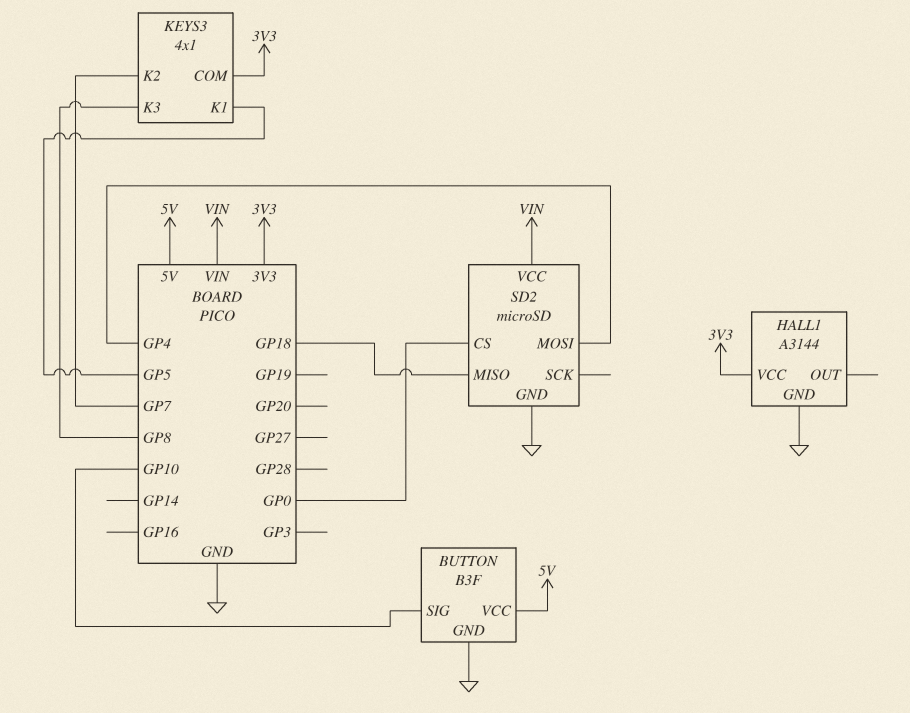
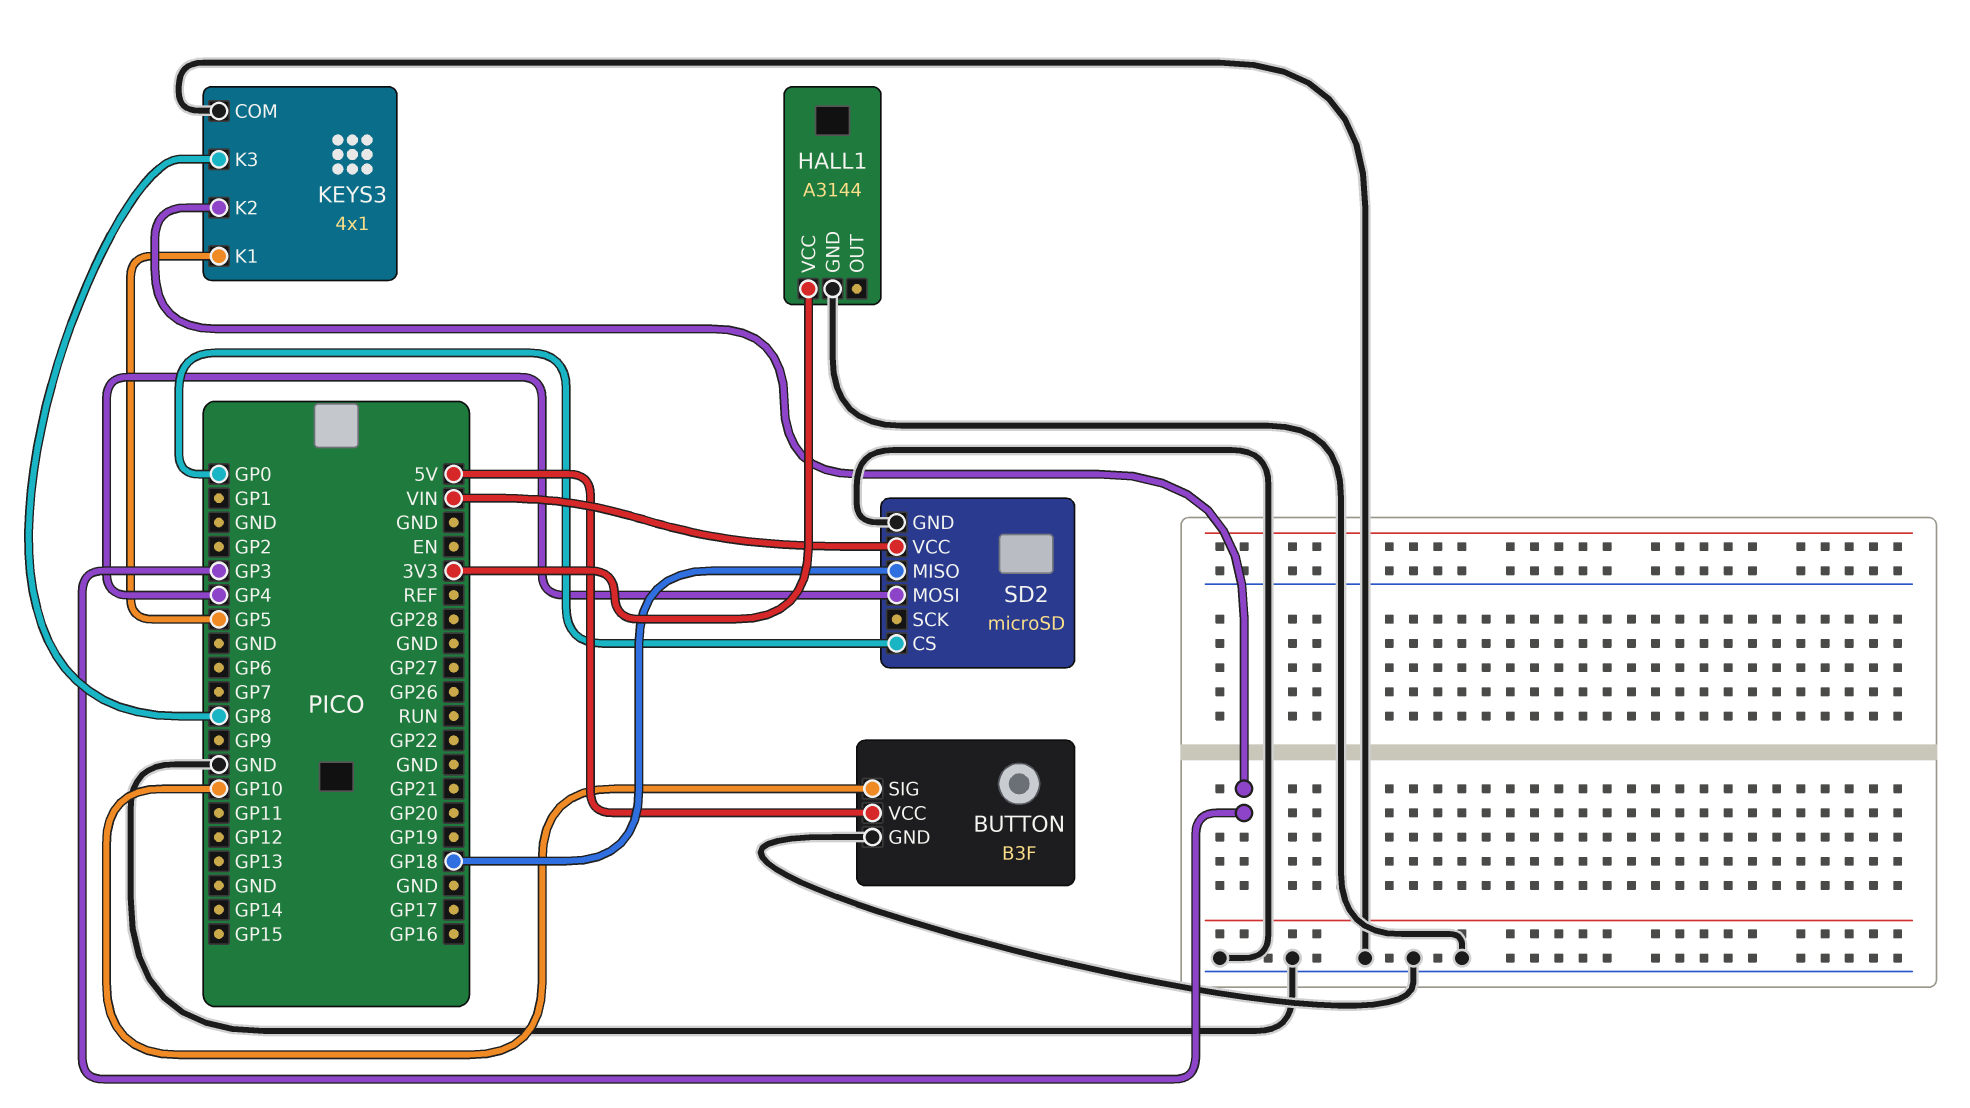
KEYS3 pin COM: 3V3 -> GND
KEYS3 pin K2: GP7 -> GP3

